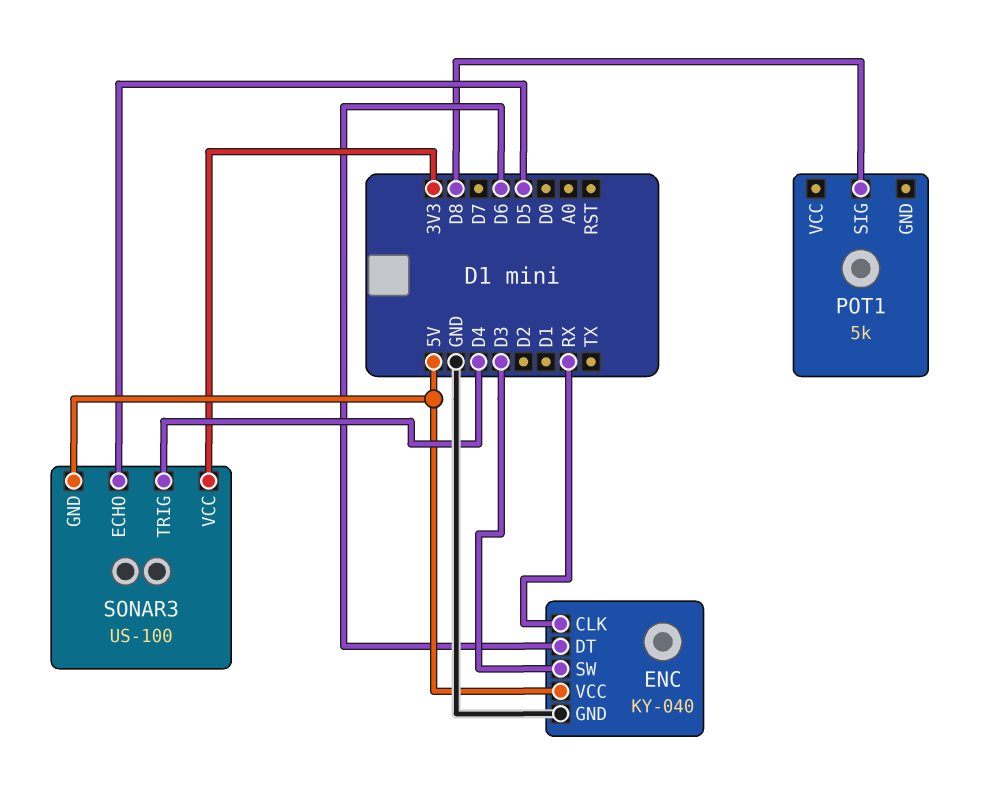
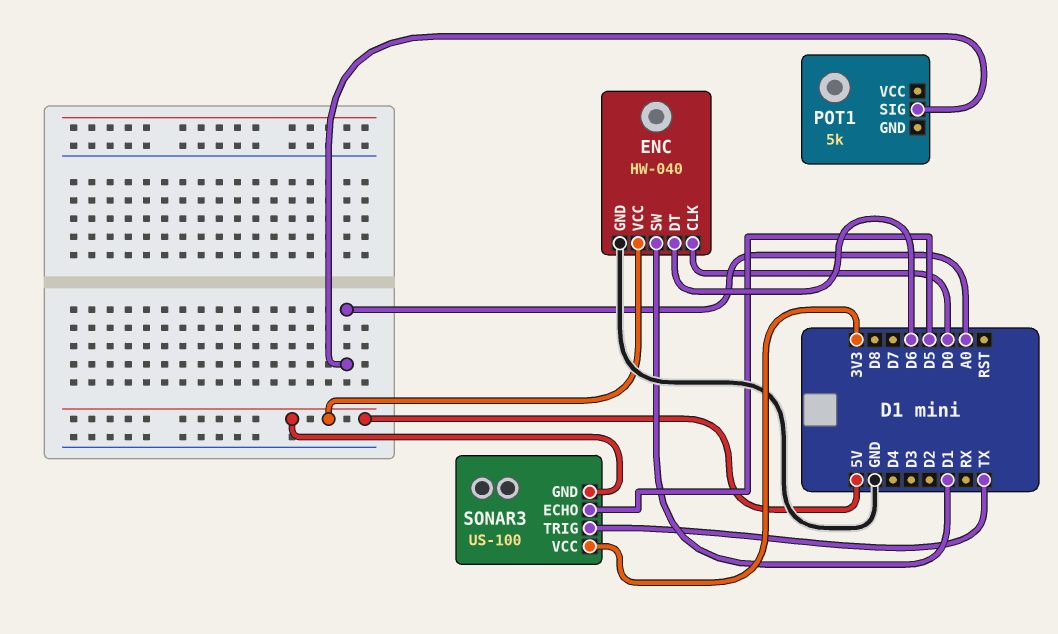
ENC: KY-040 -> HW-040
ENC pin CLK: RX -> D0
ENC pin SW: D3 -> D1
POT1 pin SIG: D8 -> A0
SONAR3 pin TRIG: D4 -> TX

